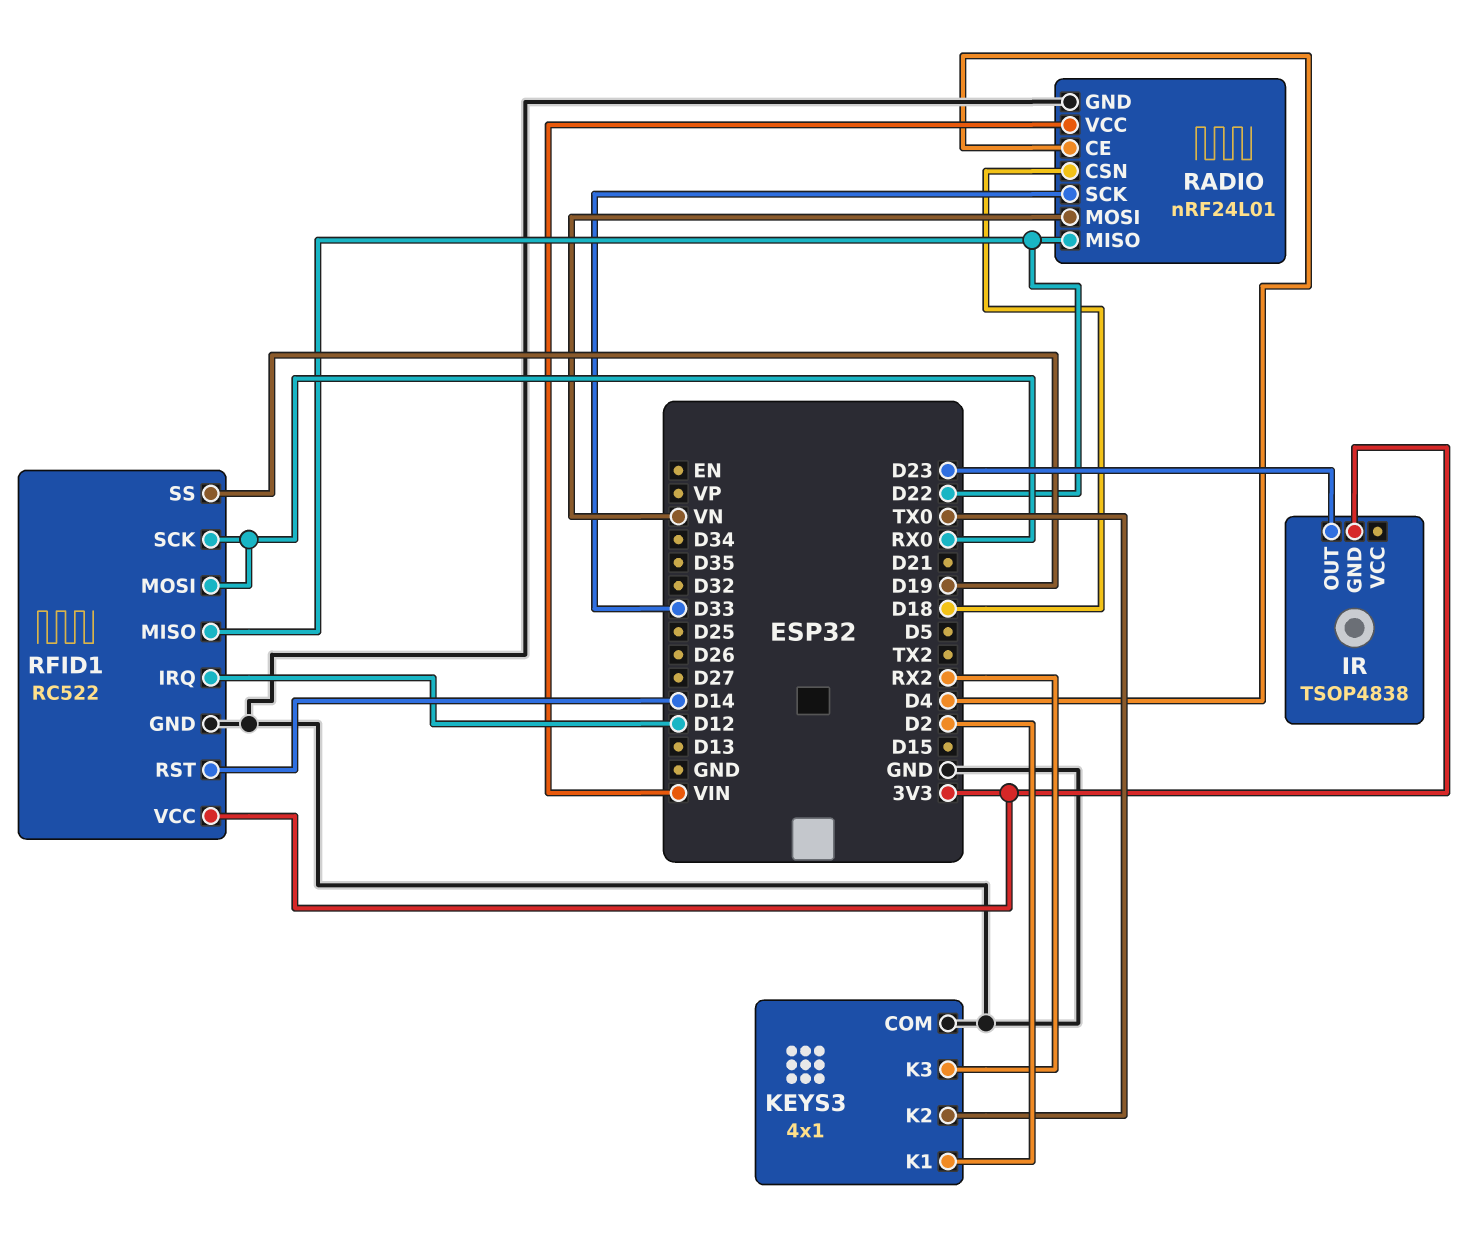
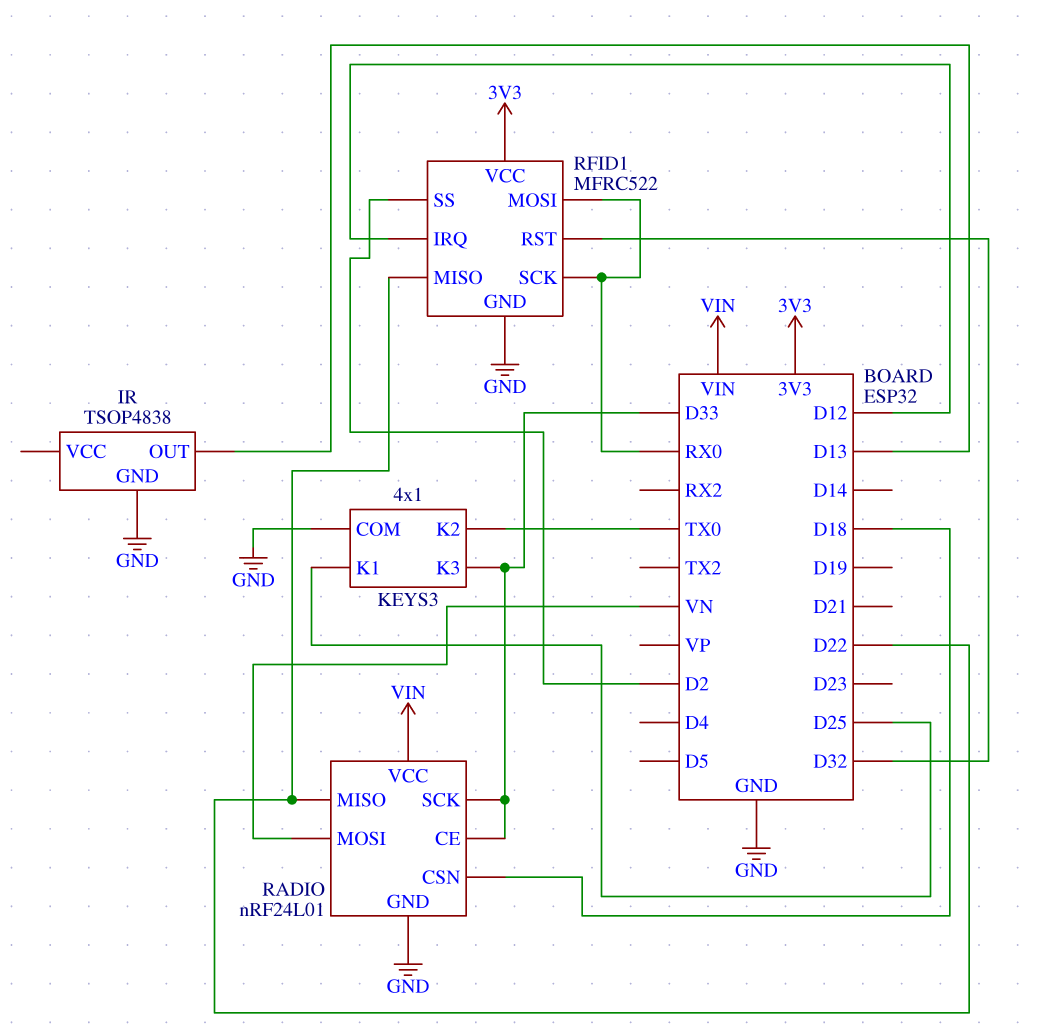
IR pin GND: 3V3 -> GND
IR pin OUT: D23 -> D13
KEYS3 pin K1: D2 -> D25
KEYS3 pin K3: RX2 -> D33
RADIO pin CE: D4 -> D33
RFID1: RC522 -> MFRC522
RFID1 pin RST: D14 -> D32
RFID1 pin SS: D19 -> D2

